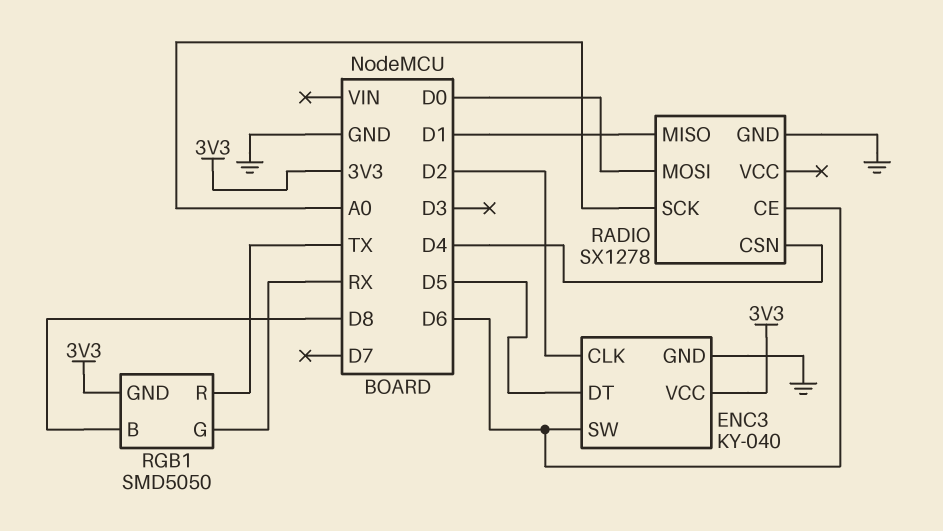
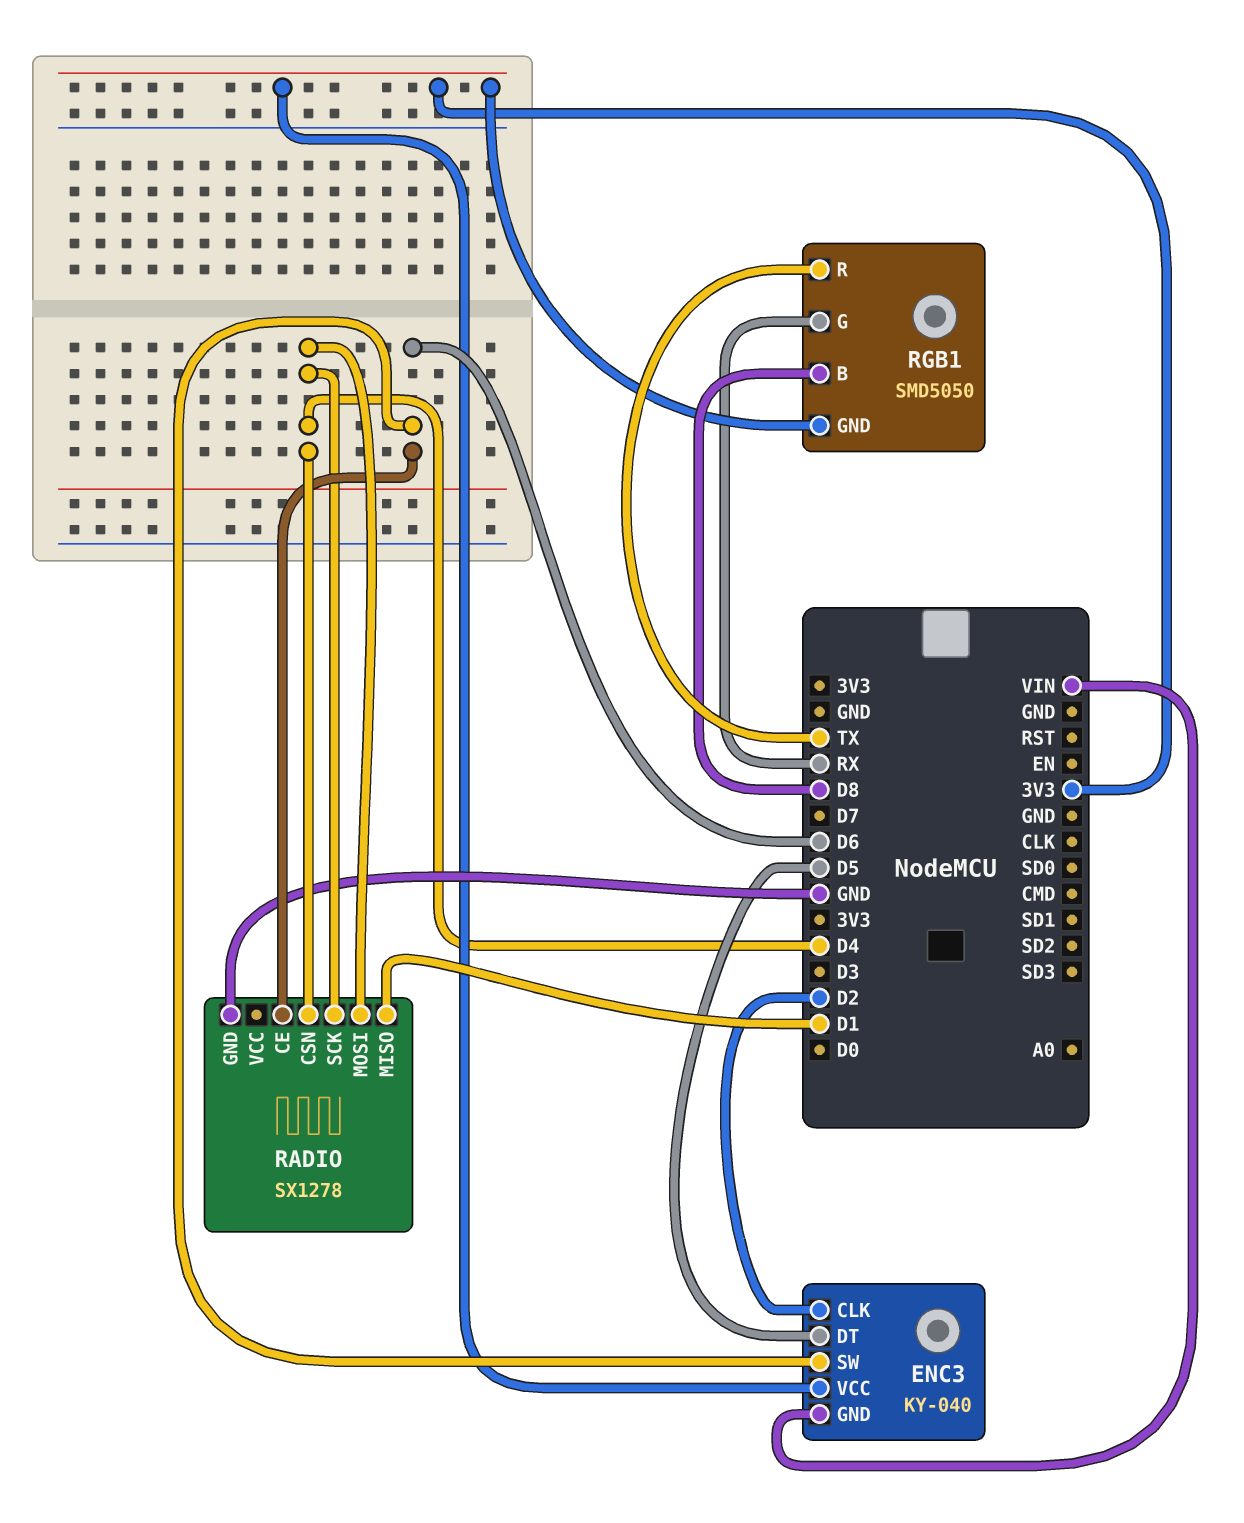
ENC3 pin GND: GND -> VIN
RADIO pin MOSI: D0 -> D4
RADIO pin SCK: A0 -> D4

